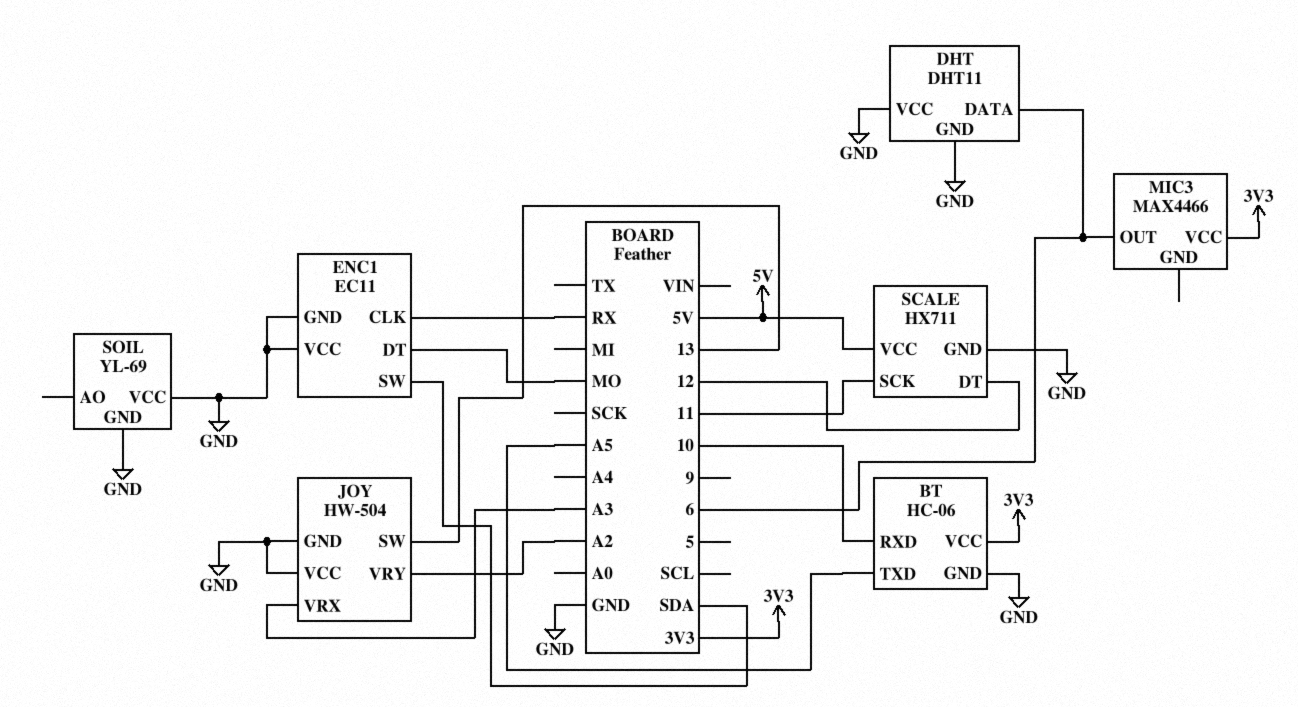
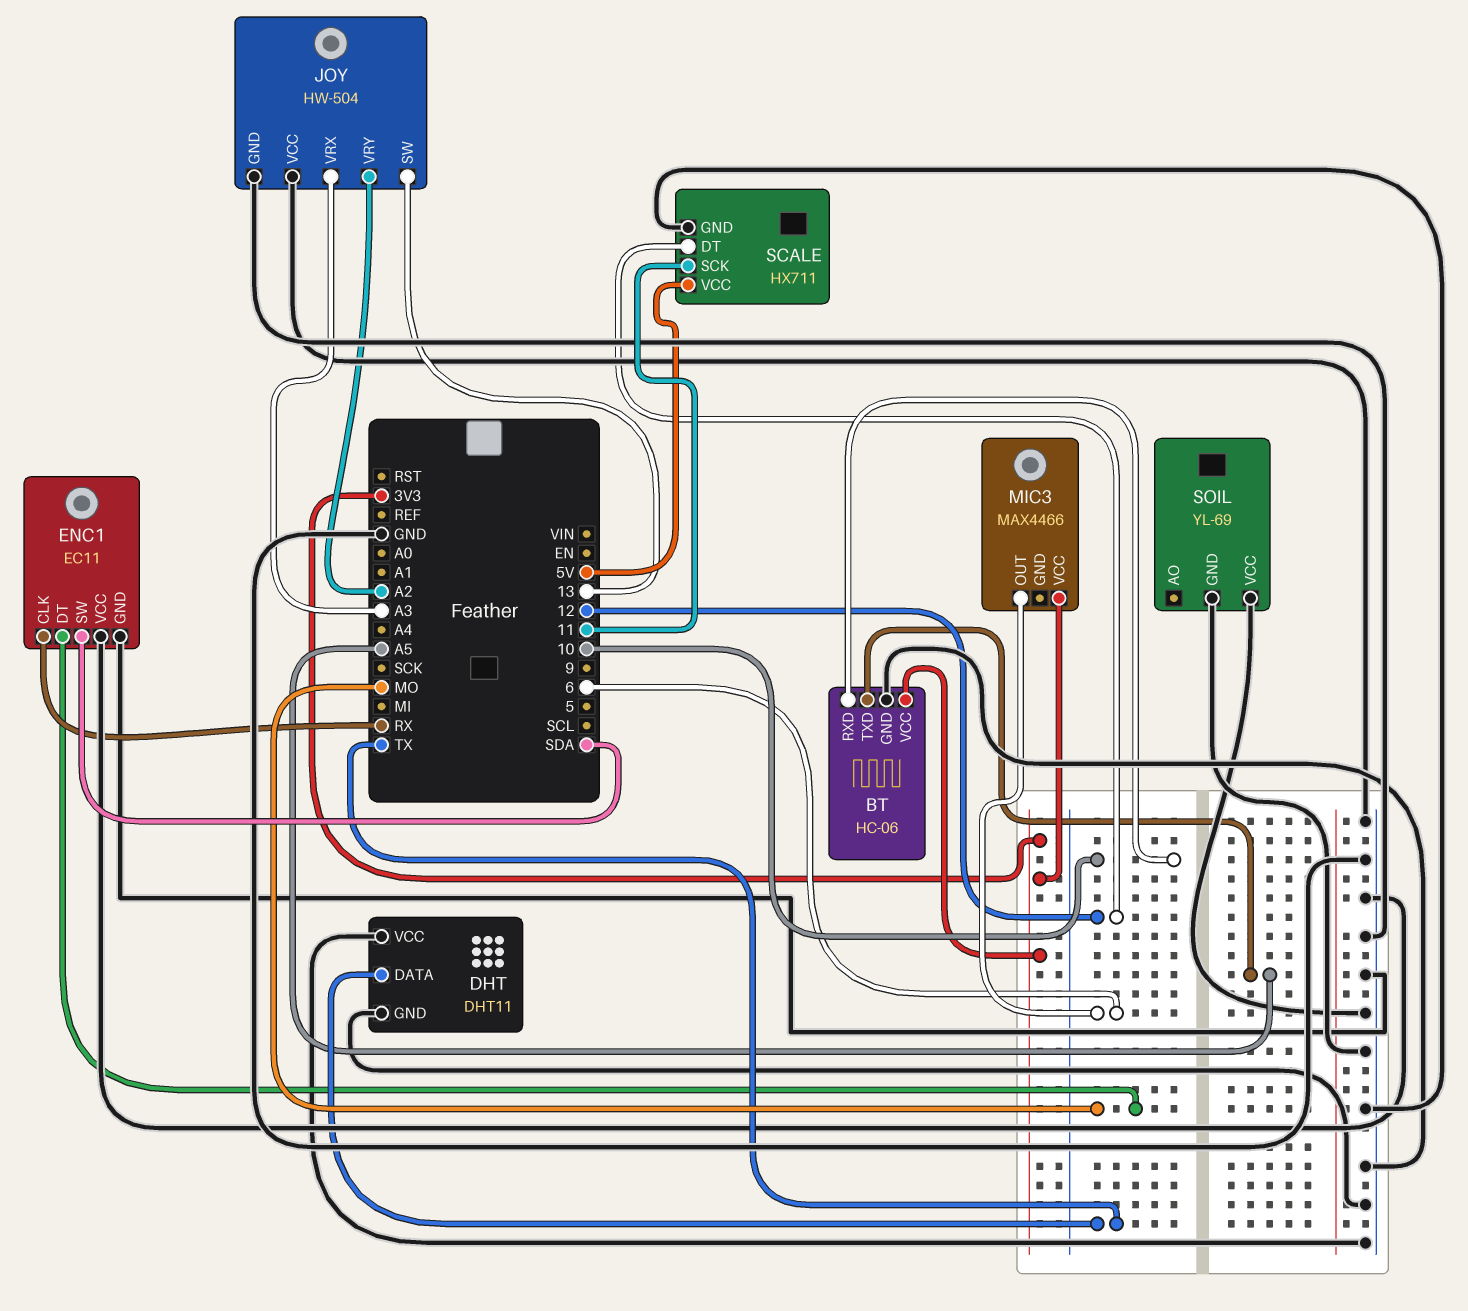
DHT pin DATA: 6 -> TX

